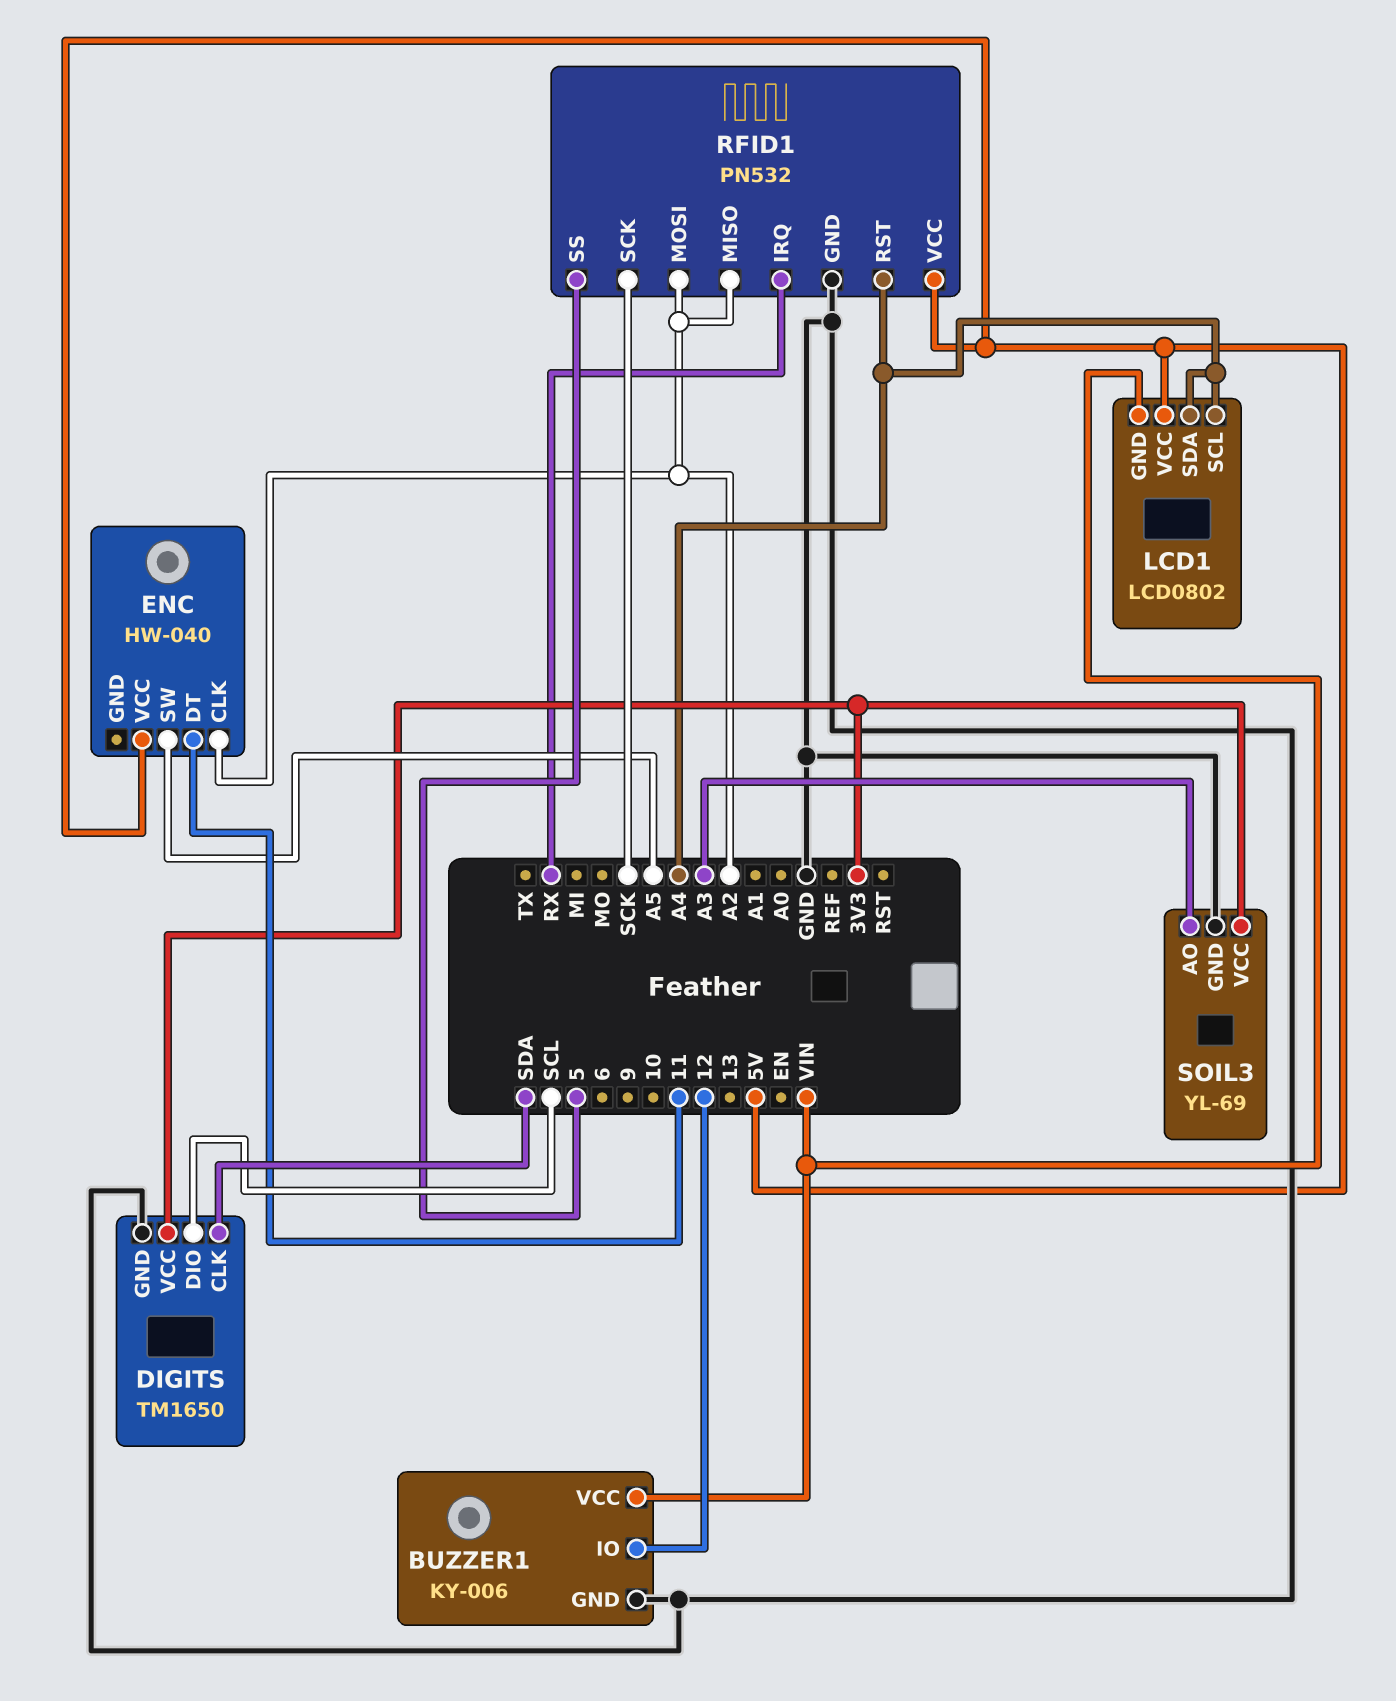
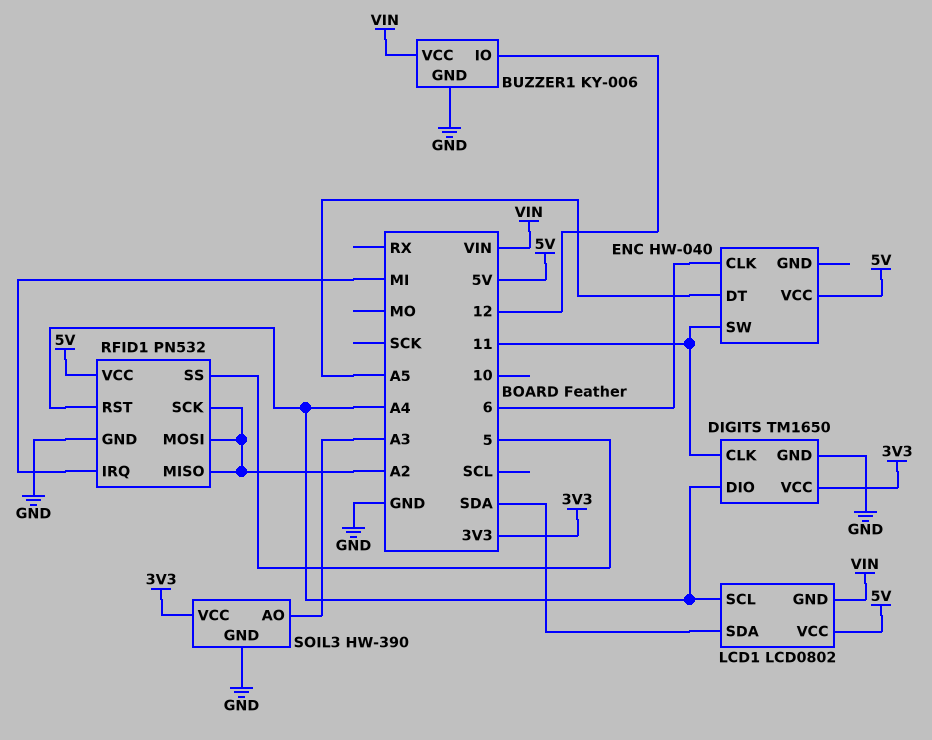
DIGITS pin CLK: SDA -> 11
DIGITS pin DIO: SCL -> A4
ENC pin CLK: A2 -> 6
ENC pin DT: 11 -> A5
ENC pin SW: A5 -> 11
LCD1 pin SDA: A4 -> SDA
RFID1 pin IRQ: RX -> MI
RFID1 pin SCK: SCK -> A2
SOIL3: YL-69 -> HW-390

